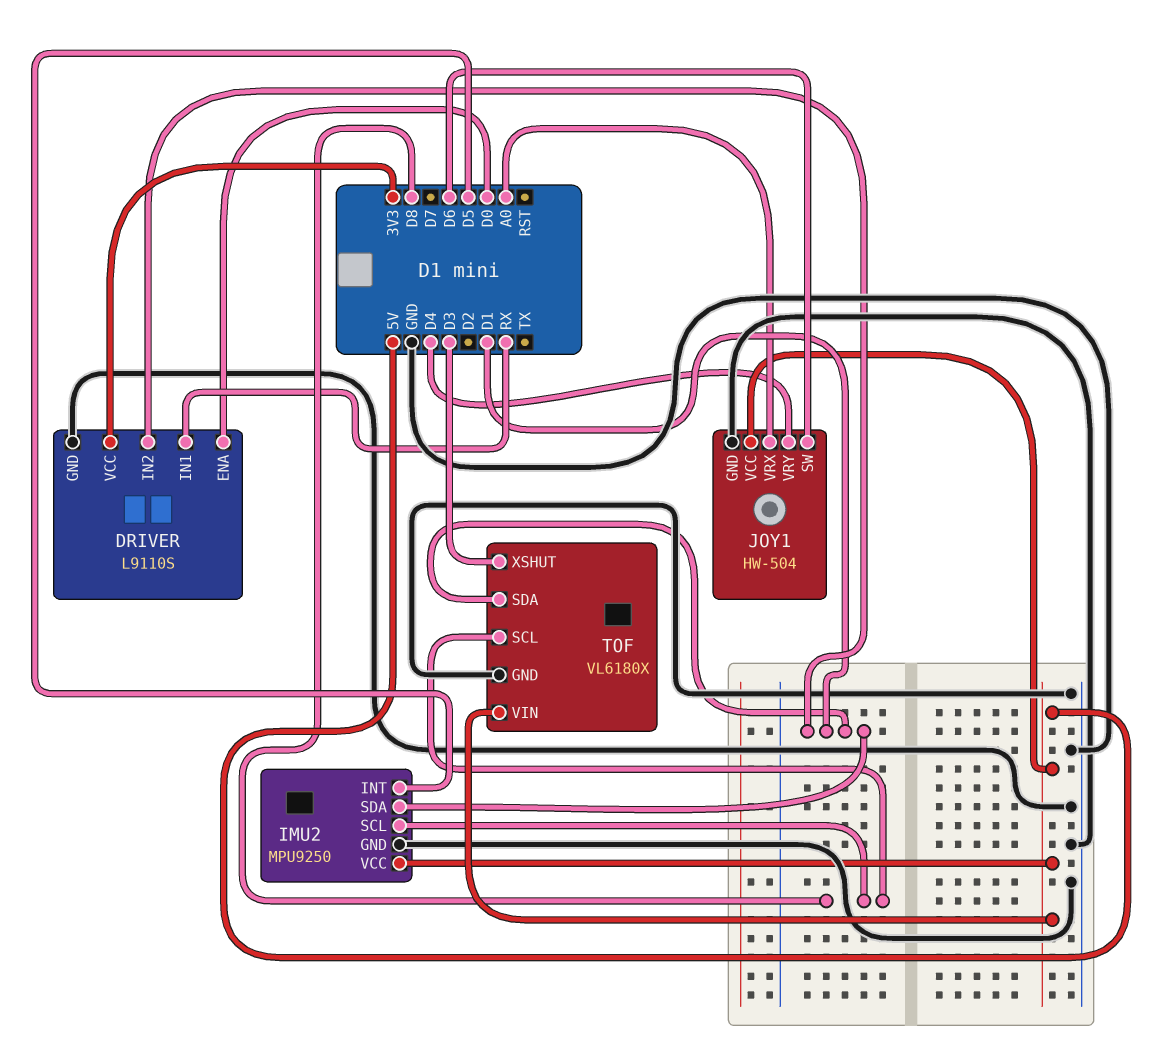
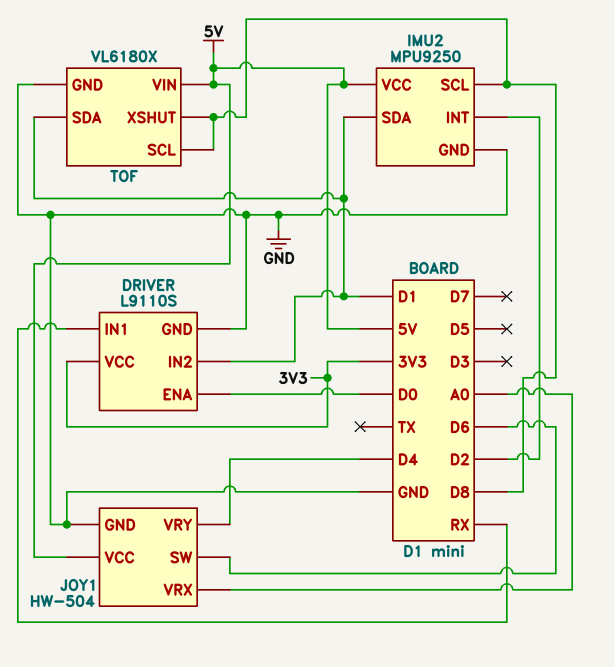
IMU2 pin INT: D5 -> D2
TOF pin XSHUT: D3 -> D8

